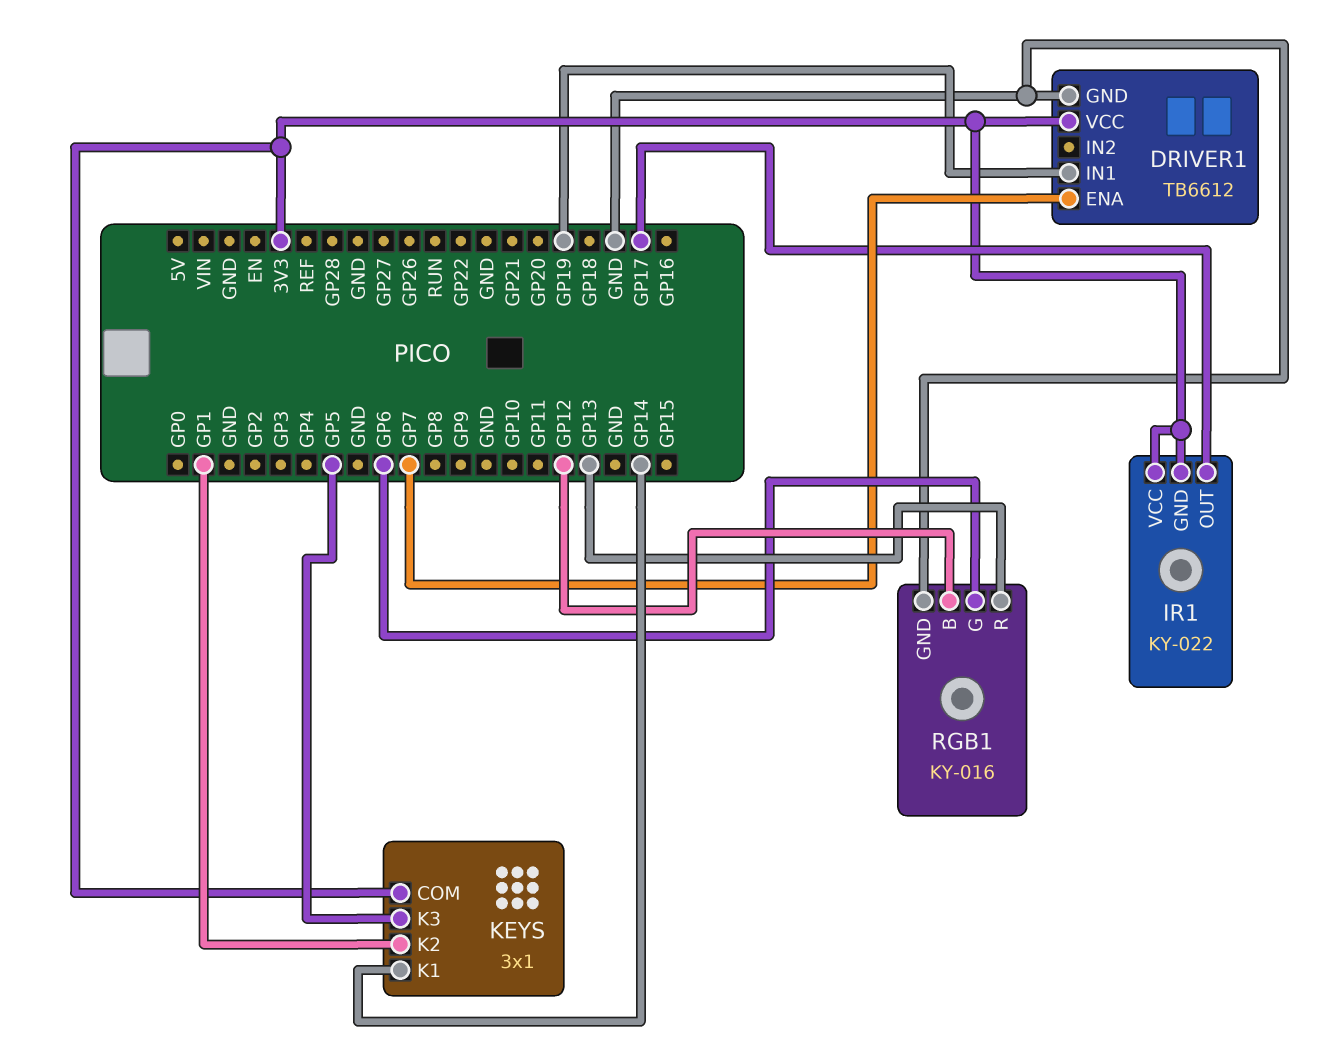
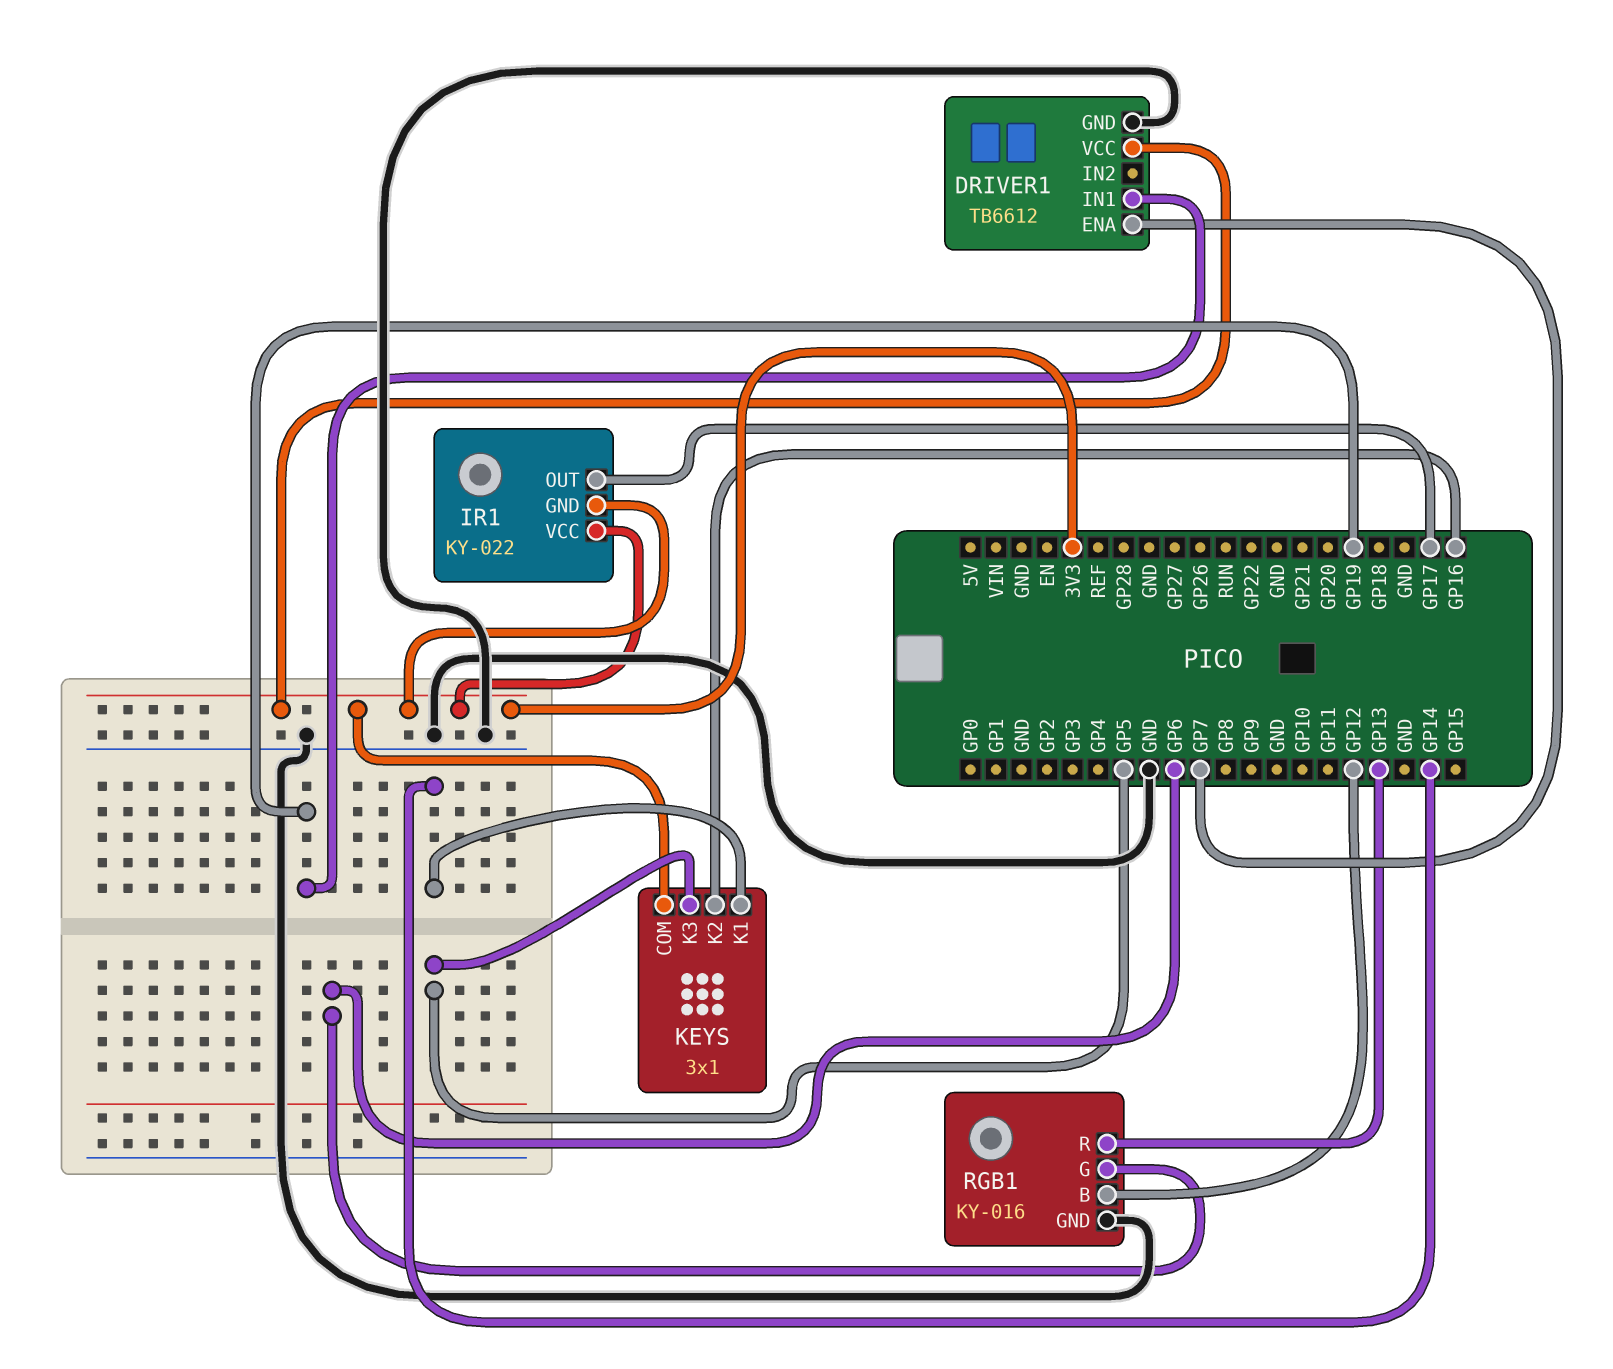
KEYS pin K2: GP1 -> GP16

